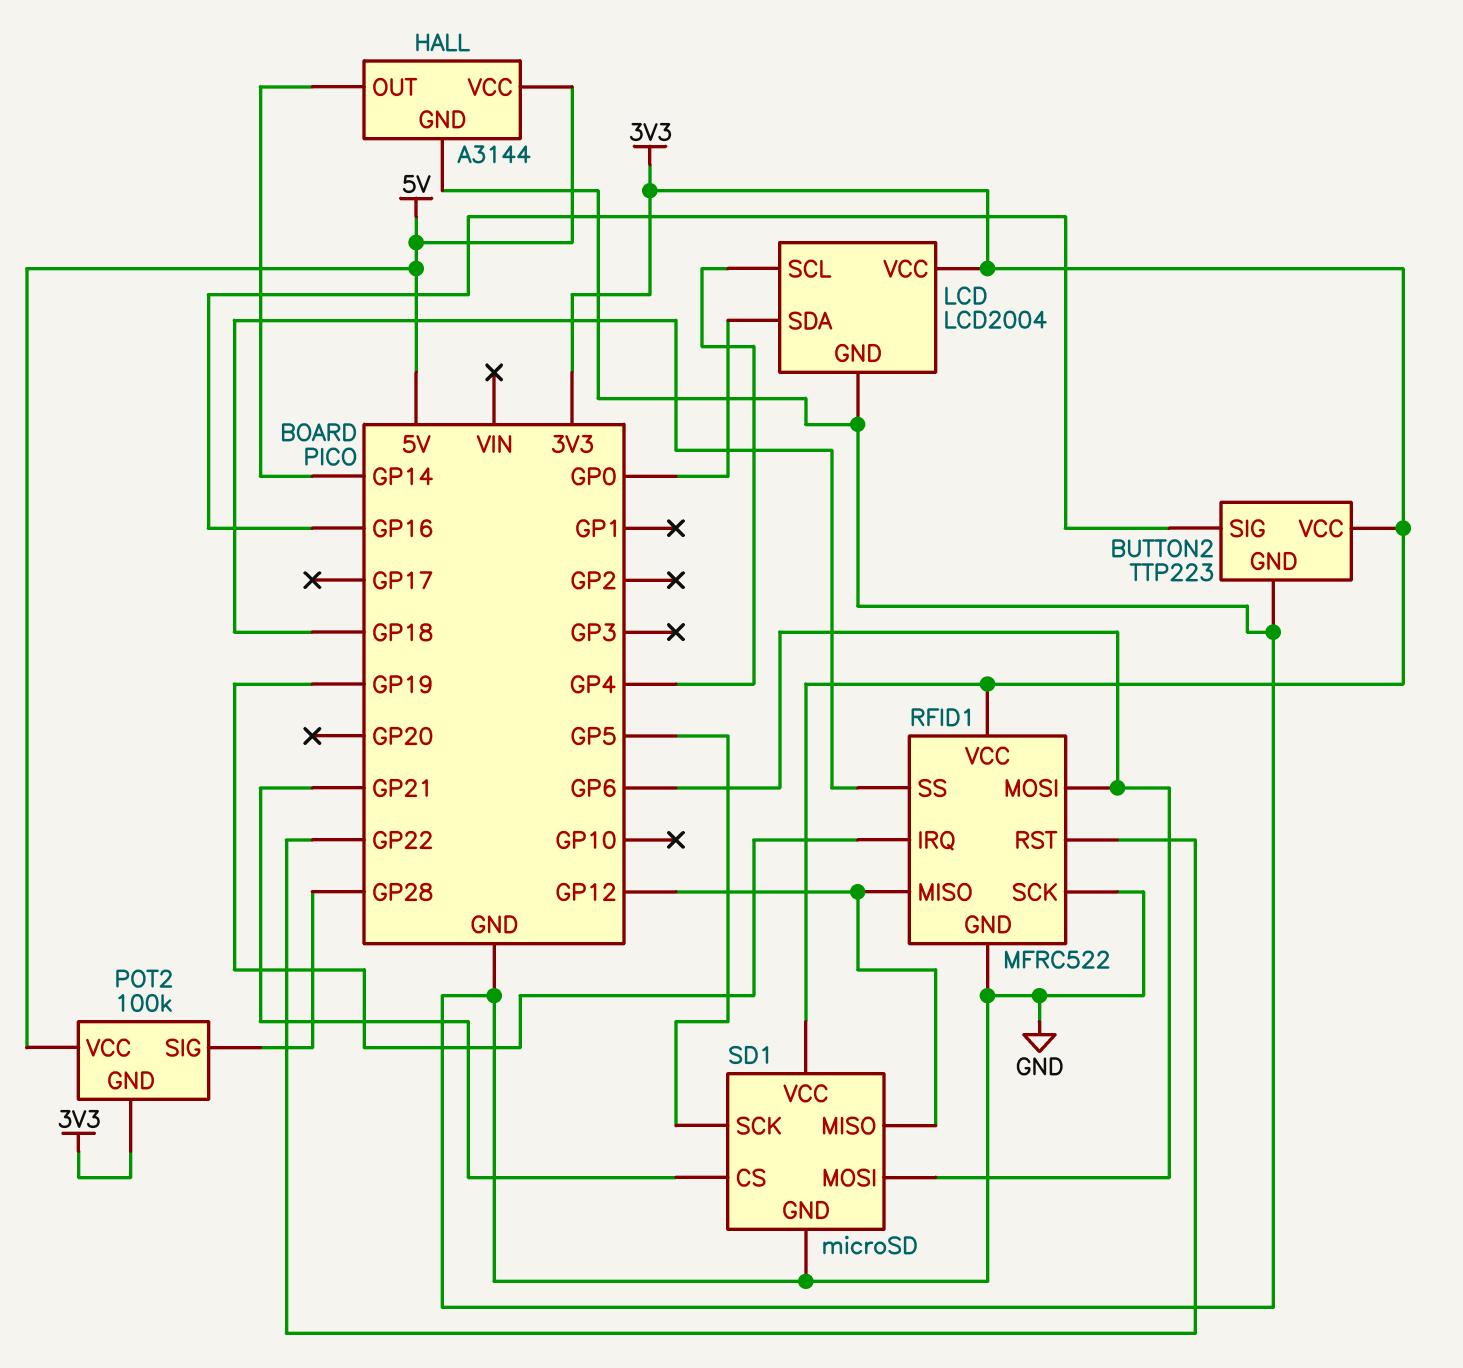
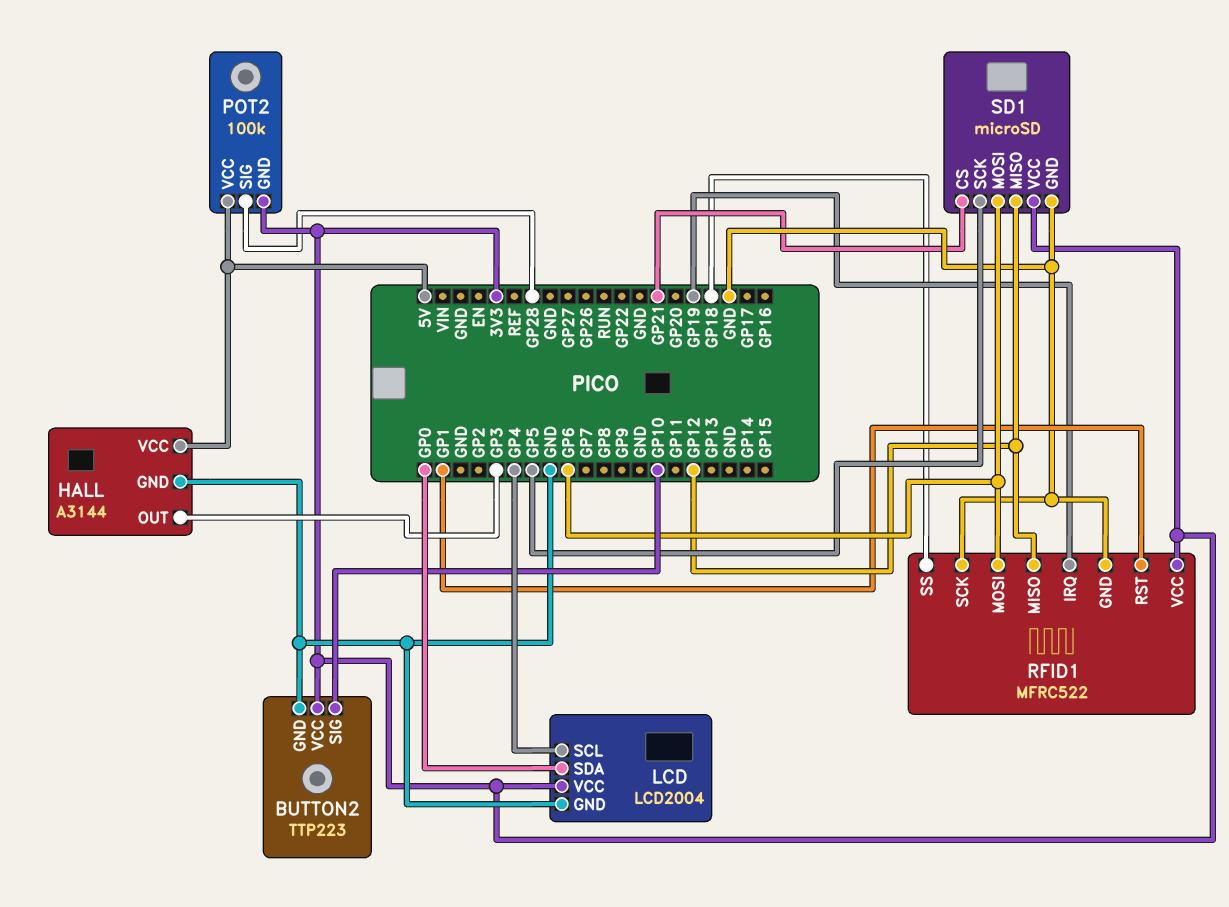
BUTTON2 pin SIG: GP16 -> GP10
HALL pin OUT: GP14 -> GP3
RFID1 pin RST: GP22 -> GP1

